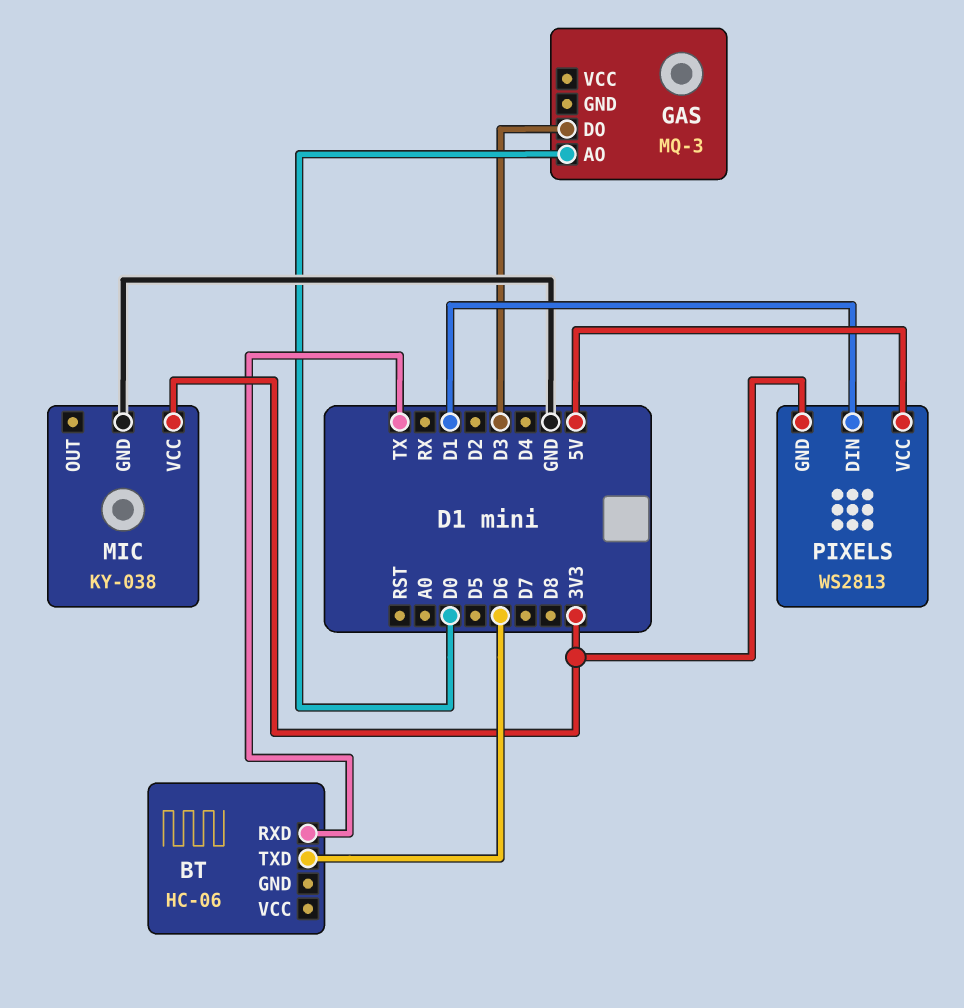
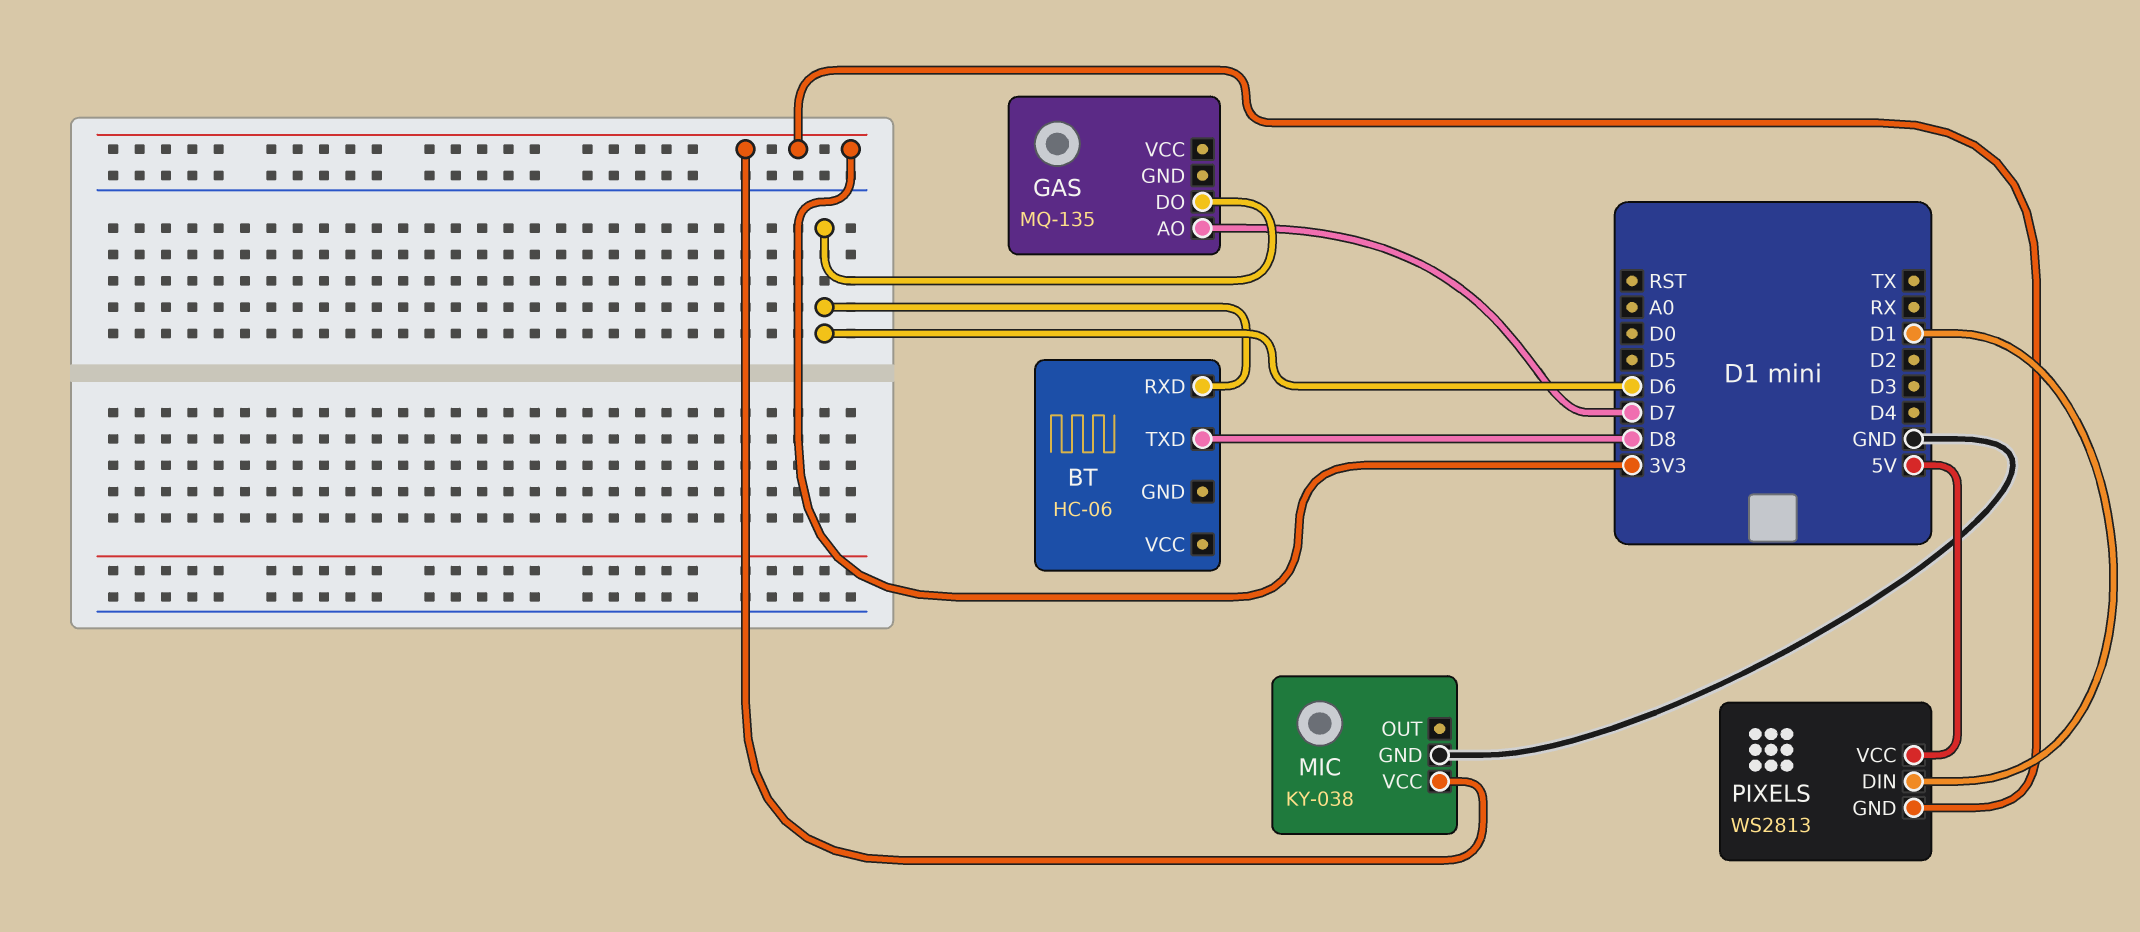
BT pin RXD: TX -> D6
BT pin TXD: D6 -> D8
GAS: MQ-3 -> MQ-135
GAS pin AO: D0 -> D7
GAS pin DO: D3 -> D6

